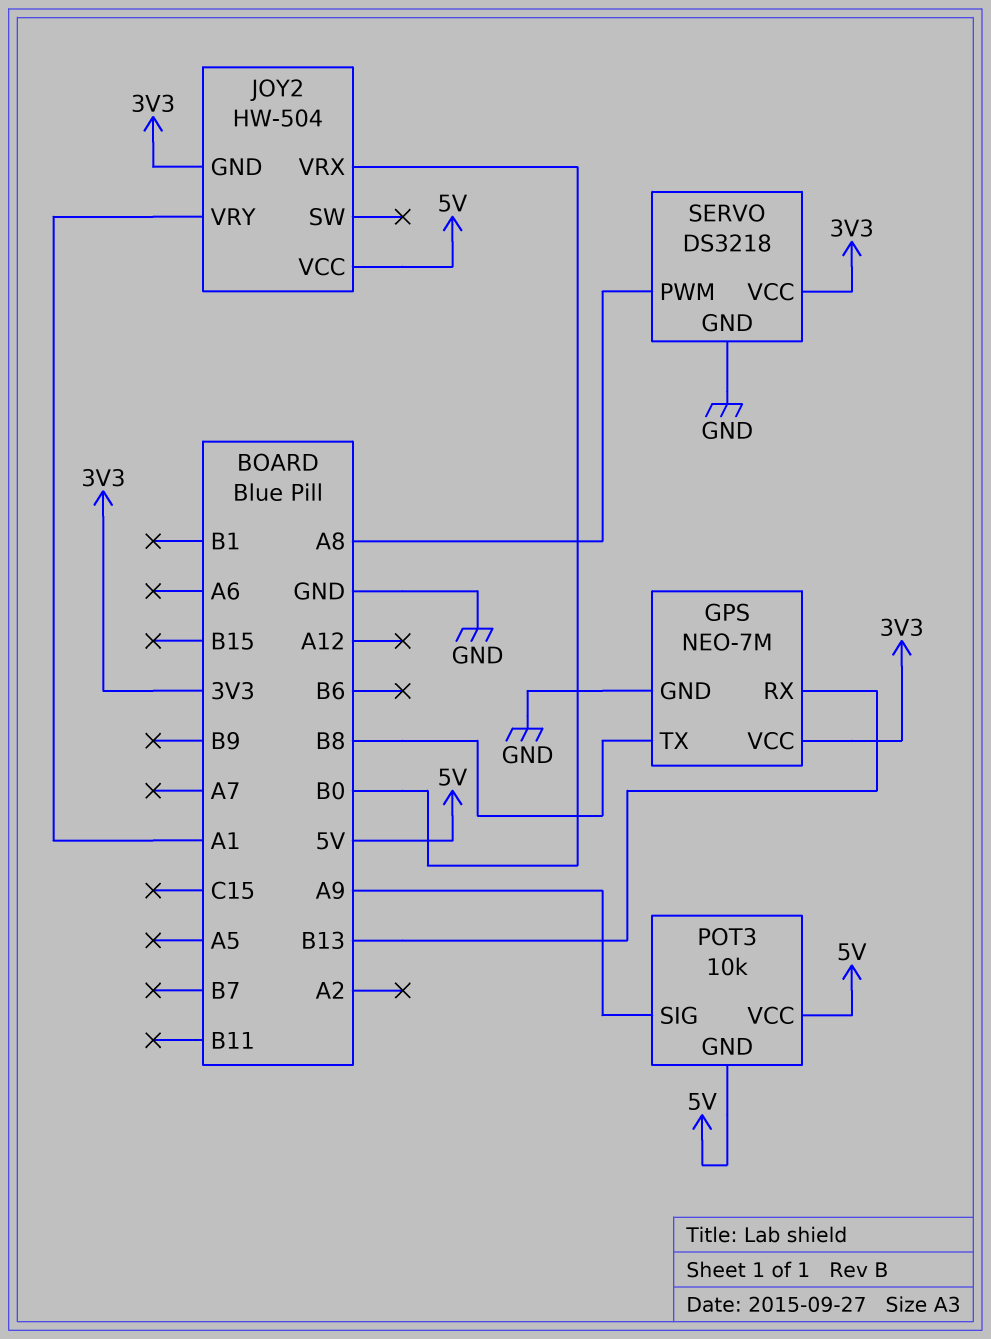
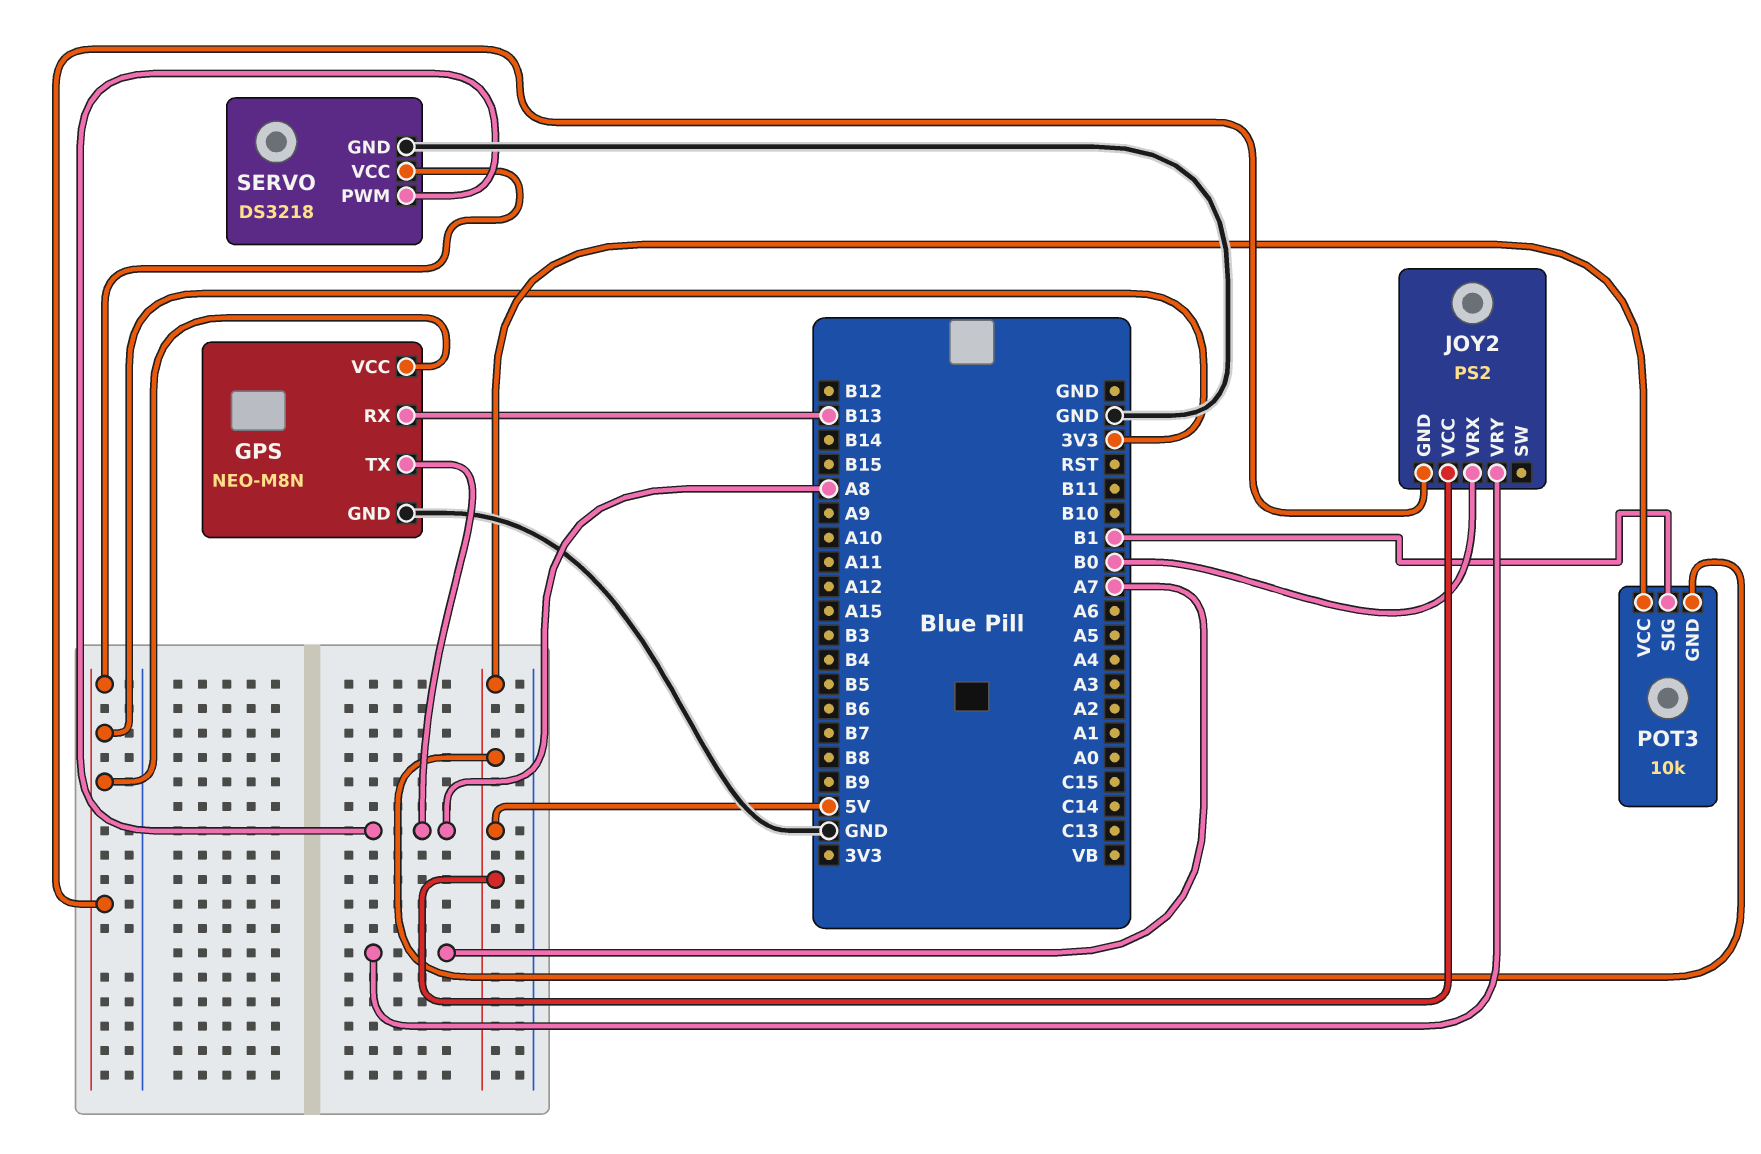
GPS: NEO-7M -> NEO-M8N
GPS pin TX: B8 -> A8
JOY2: HW-504 -> PS2
JOY2 pin VRY: A1 -> A7
POT3 pin SIG: A9 -> B1

